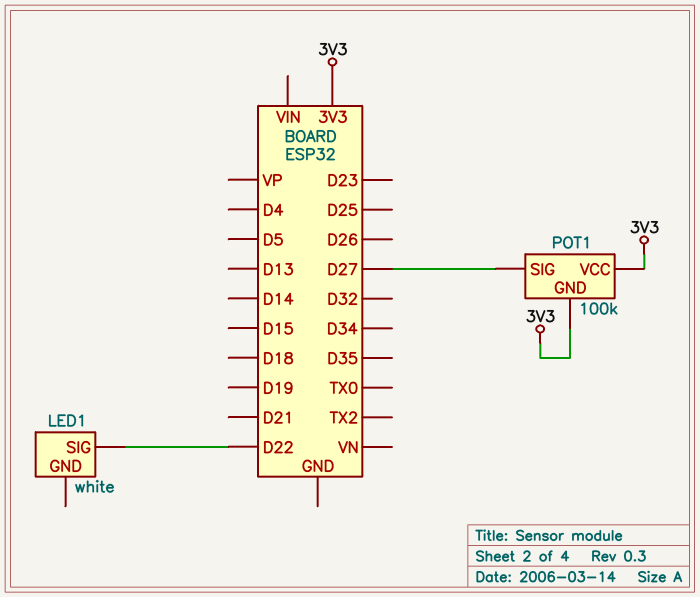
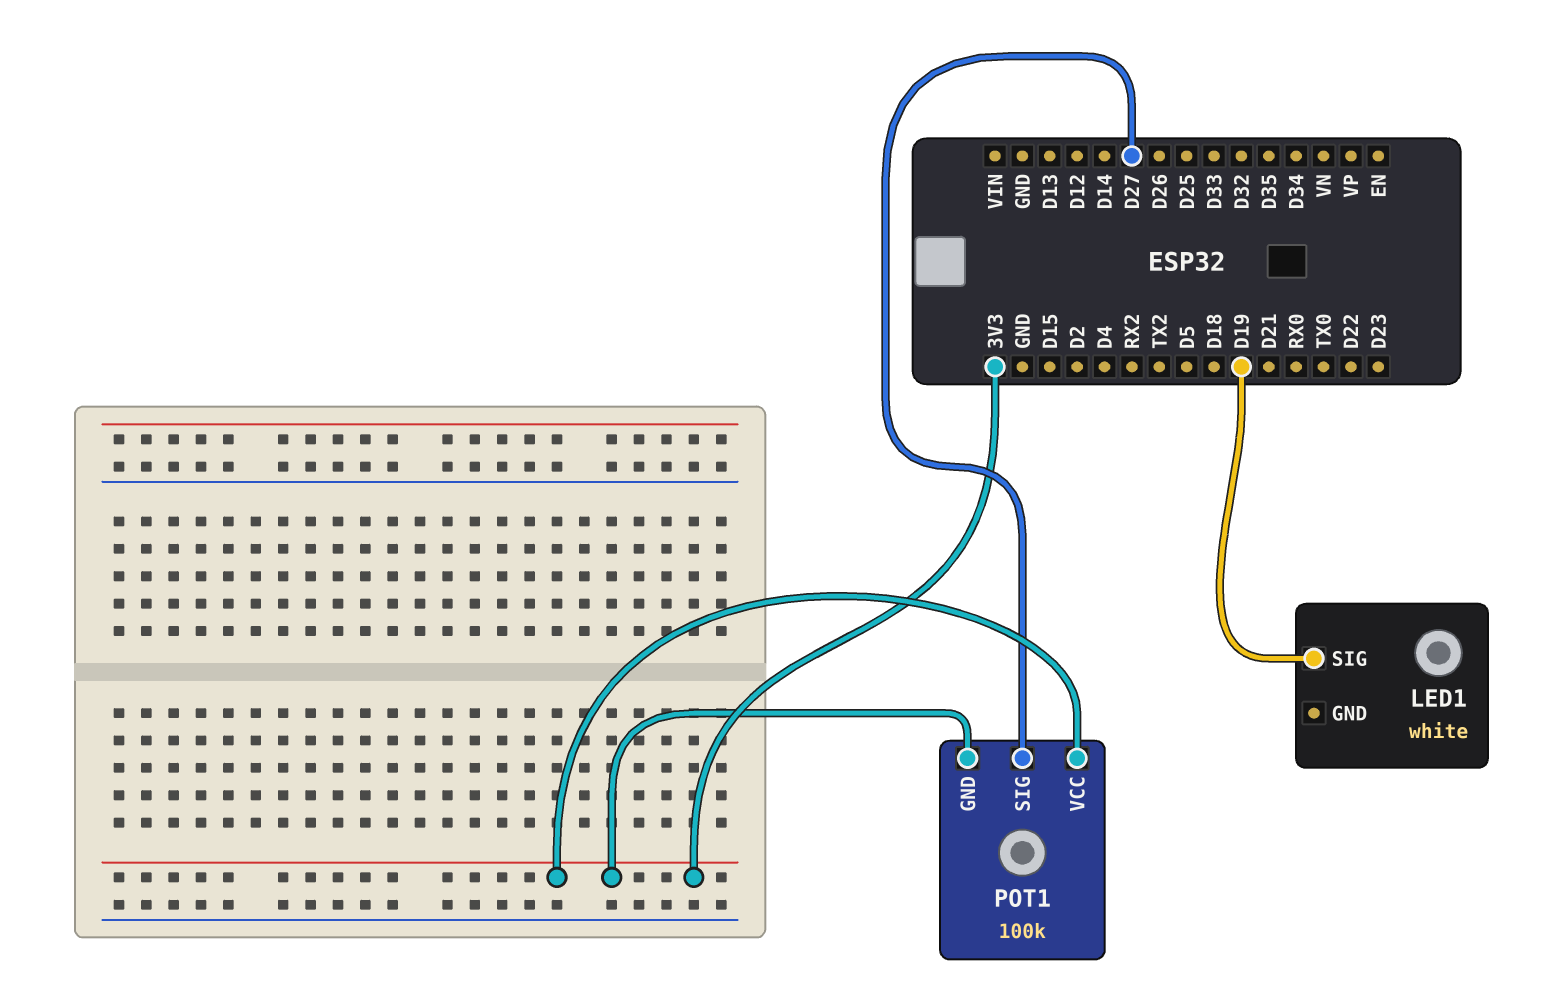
LED1 pin SIG: D22 -> D19

